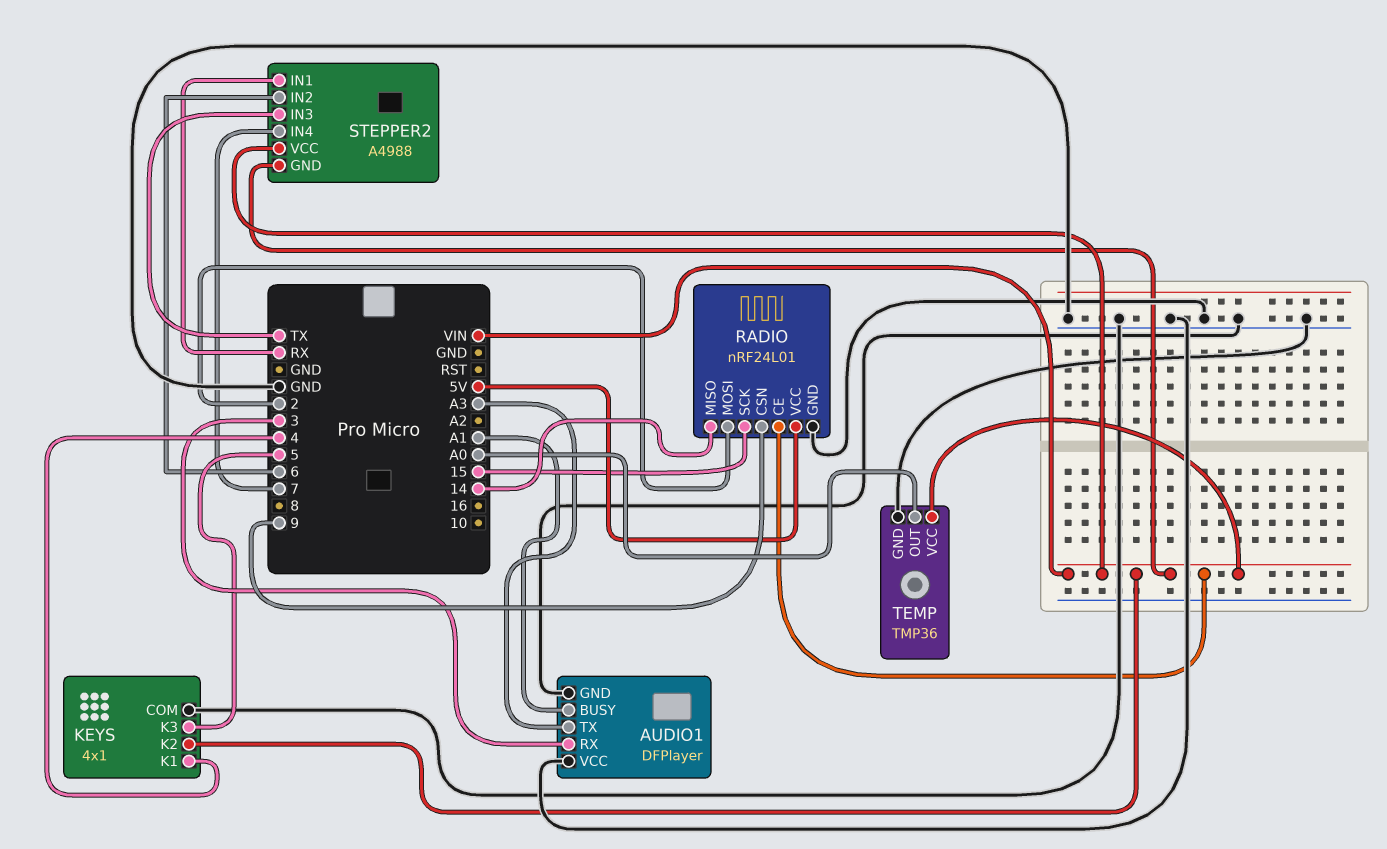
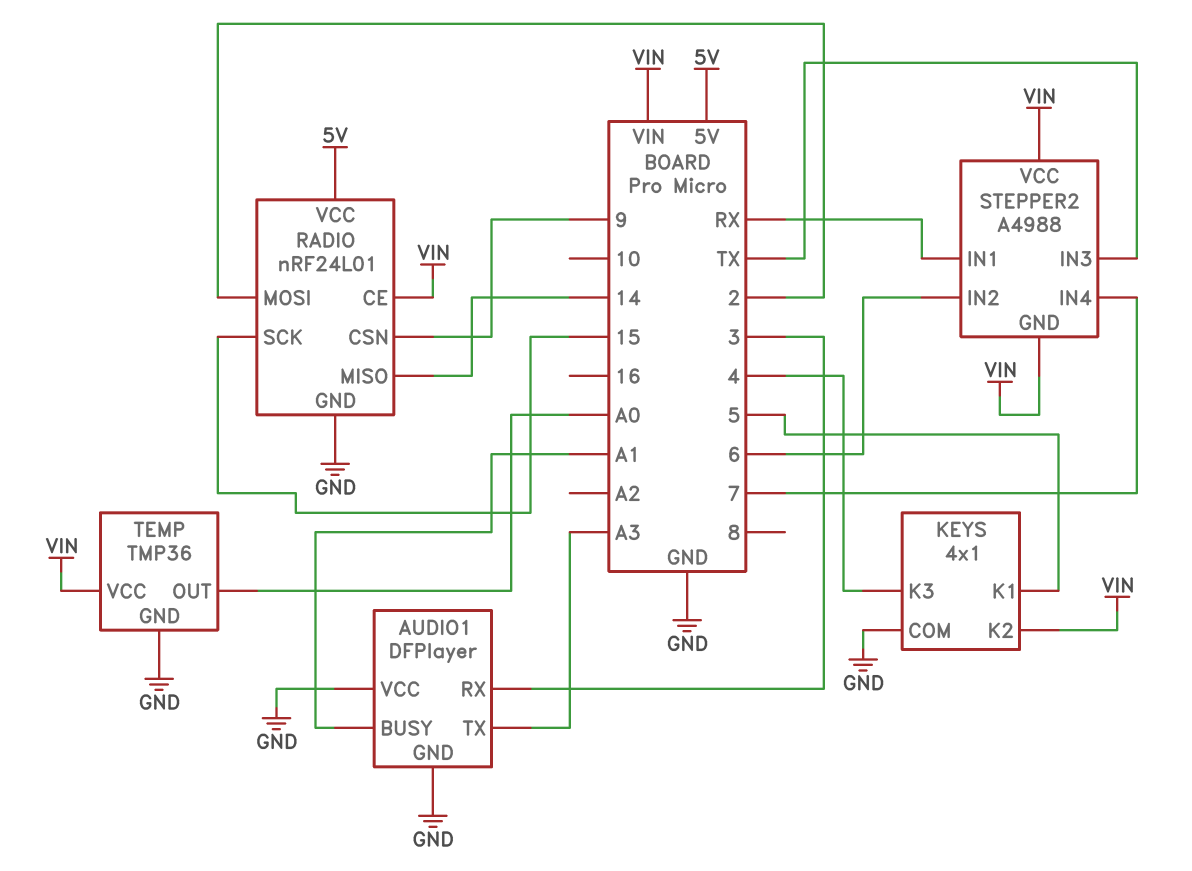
KEYS pin K1: 4 -> 5
KEYS pin K3: 5 -> 4

